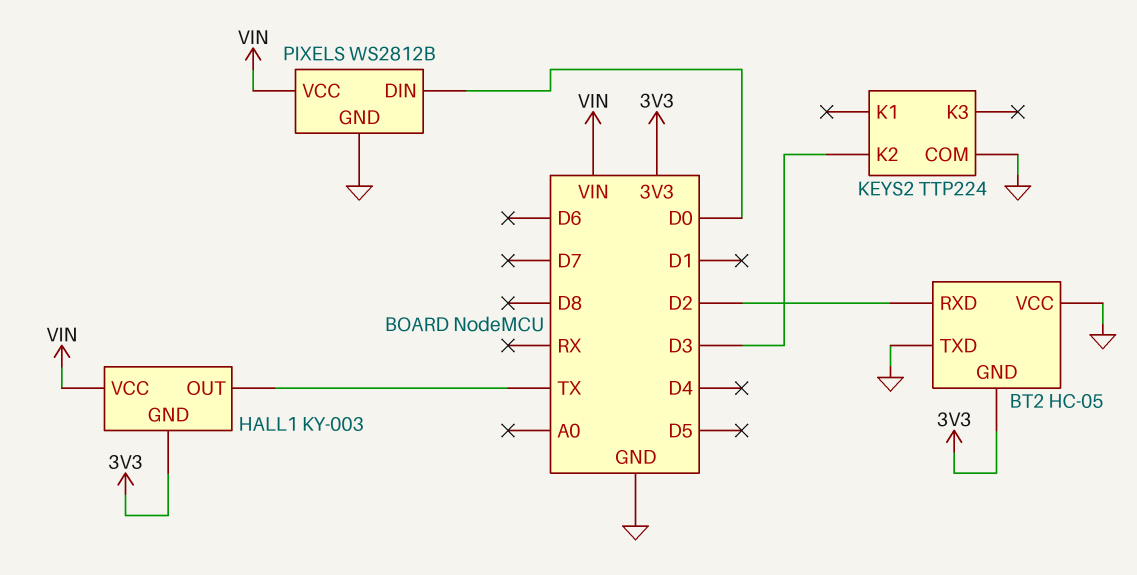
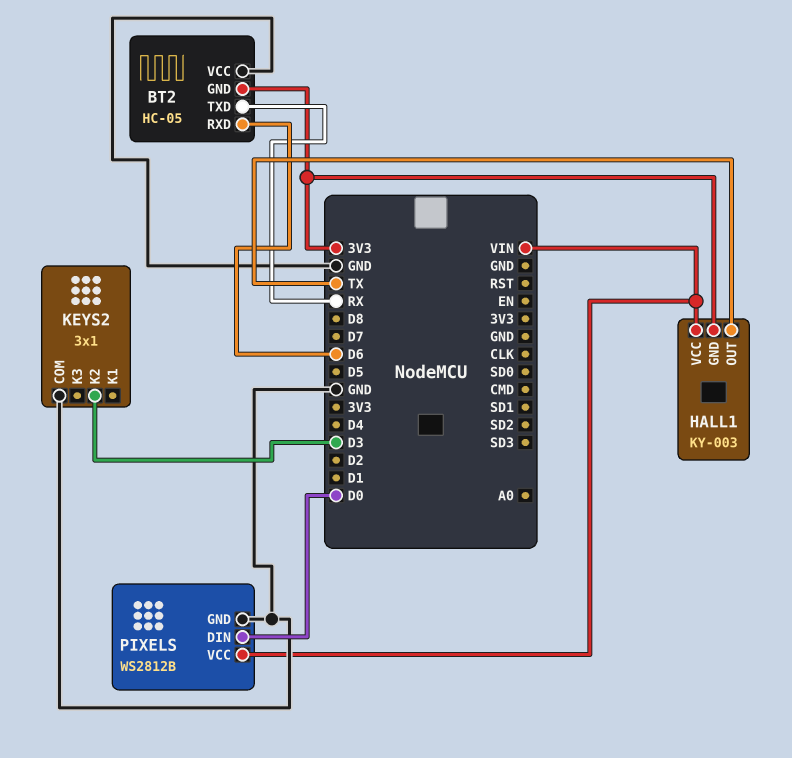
BT2 pin RXD: D2 -> D6
BT2 pin TXD: GND -> RX
KEYS2: TTP224 -> 3x1

